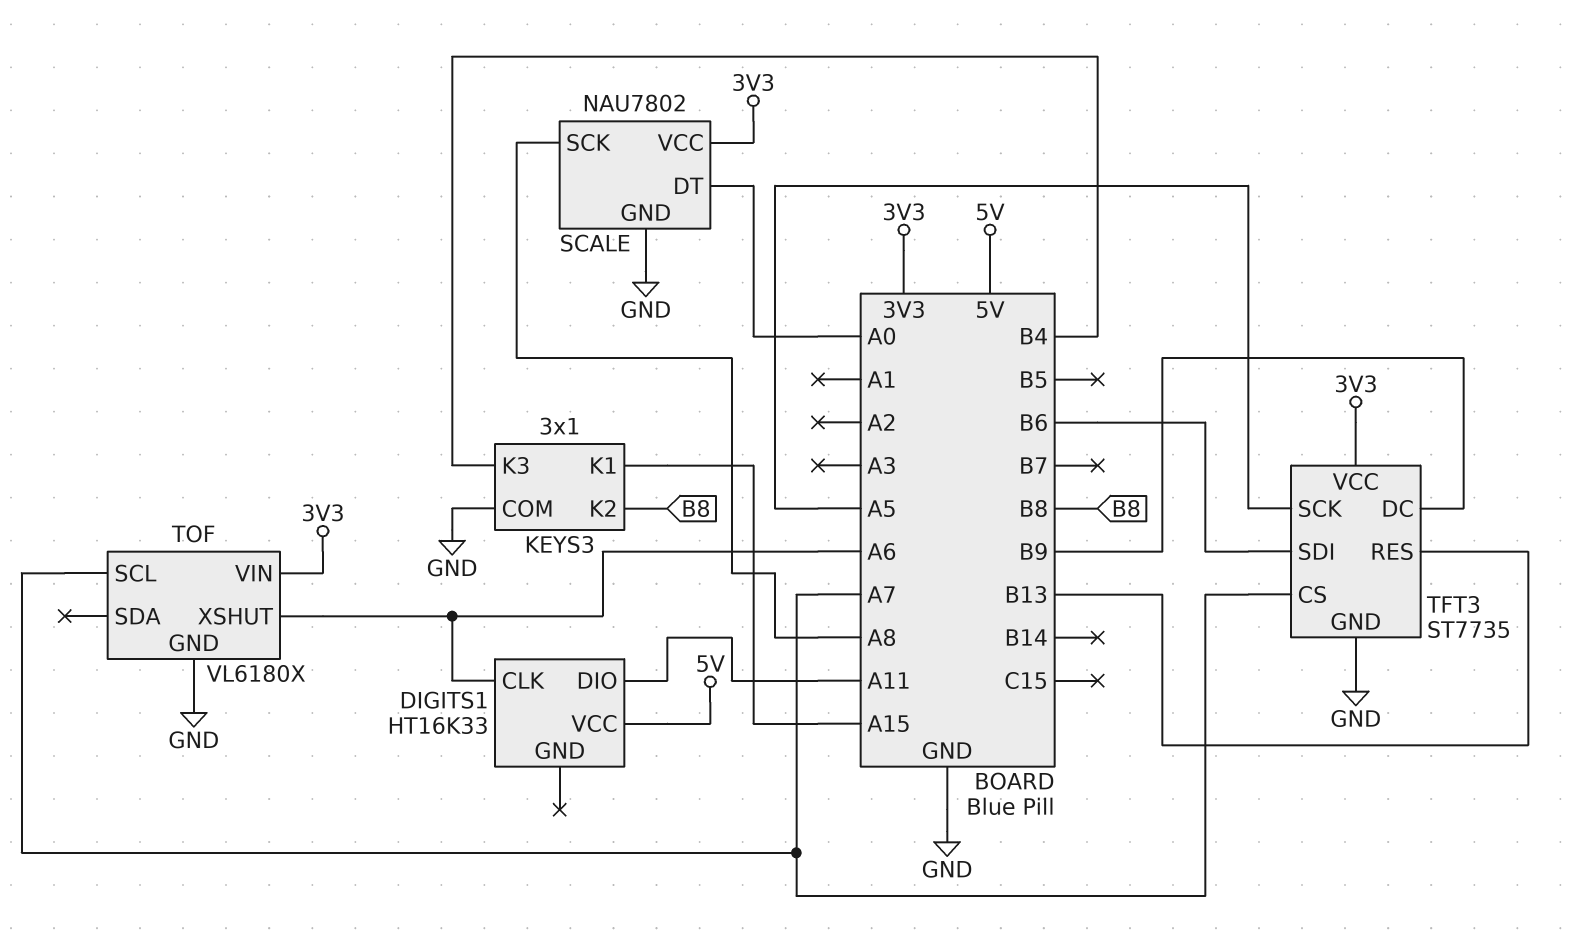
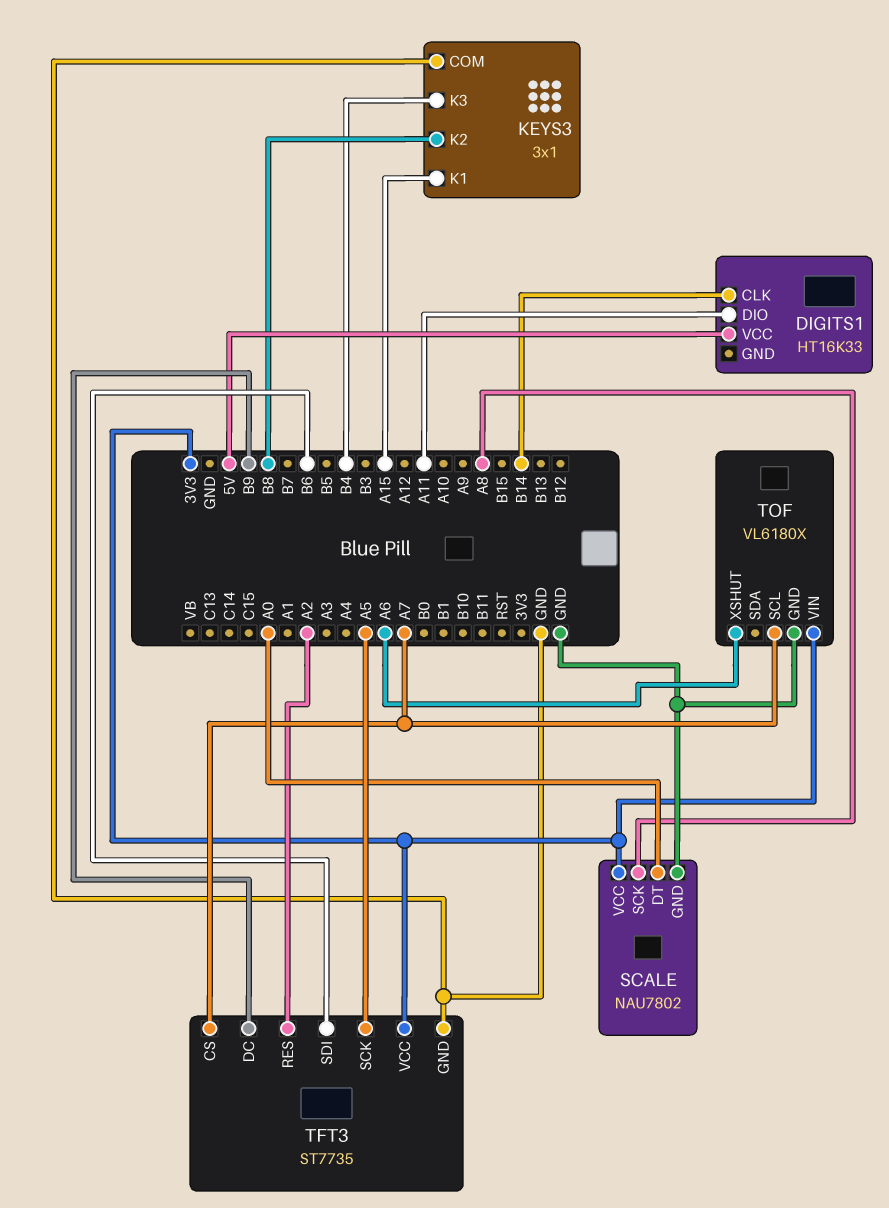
DIGITS1 pin CLK: A6 -> B14
TFT3 pin RES: B13 -> A2

